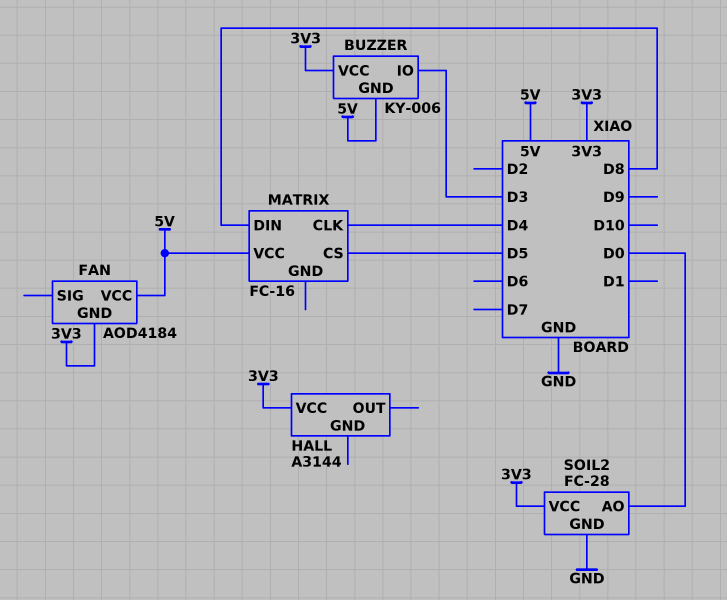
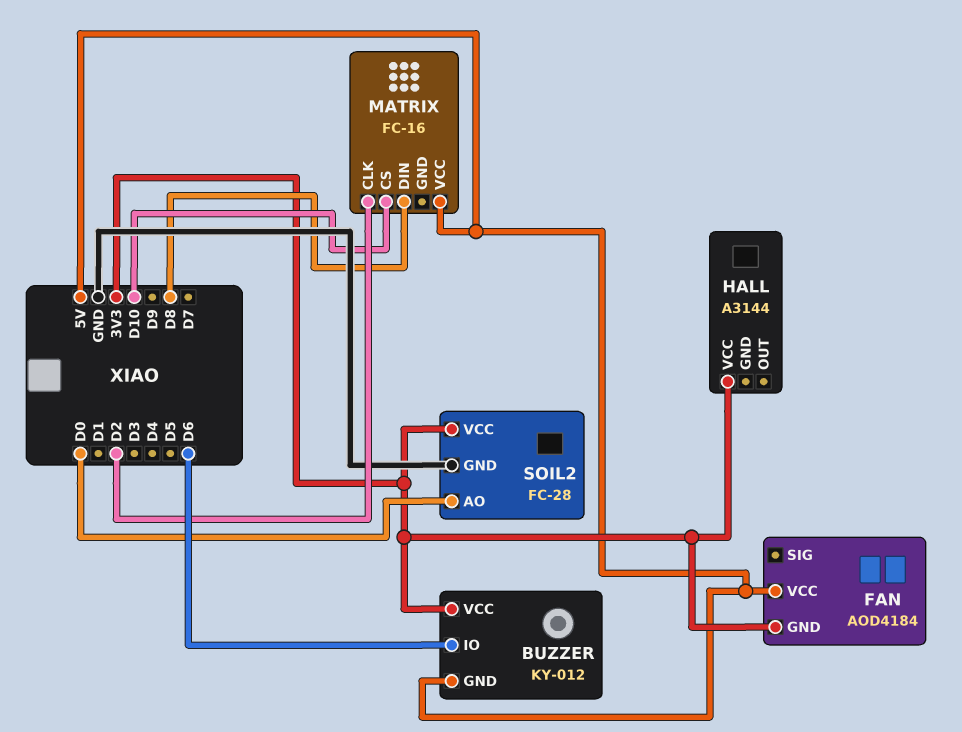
BUZZER: KY-006 -> KY-012
BUZZER pin IO: D3 -> D6
MATRIX pin CLK: D4 -> D2
MATRIX pin CS: D5 -> D10

